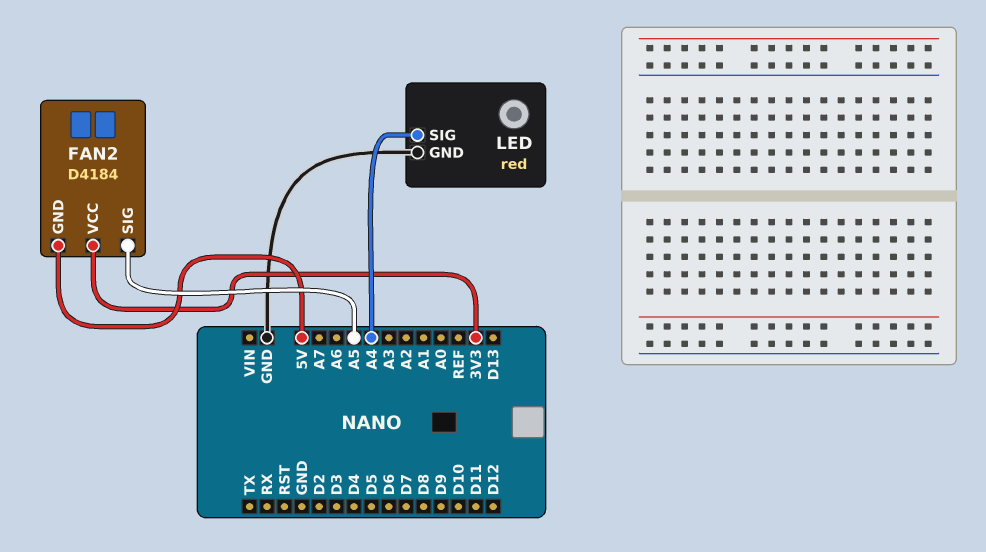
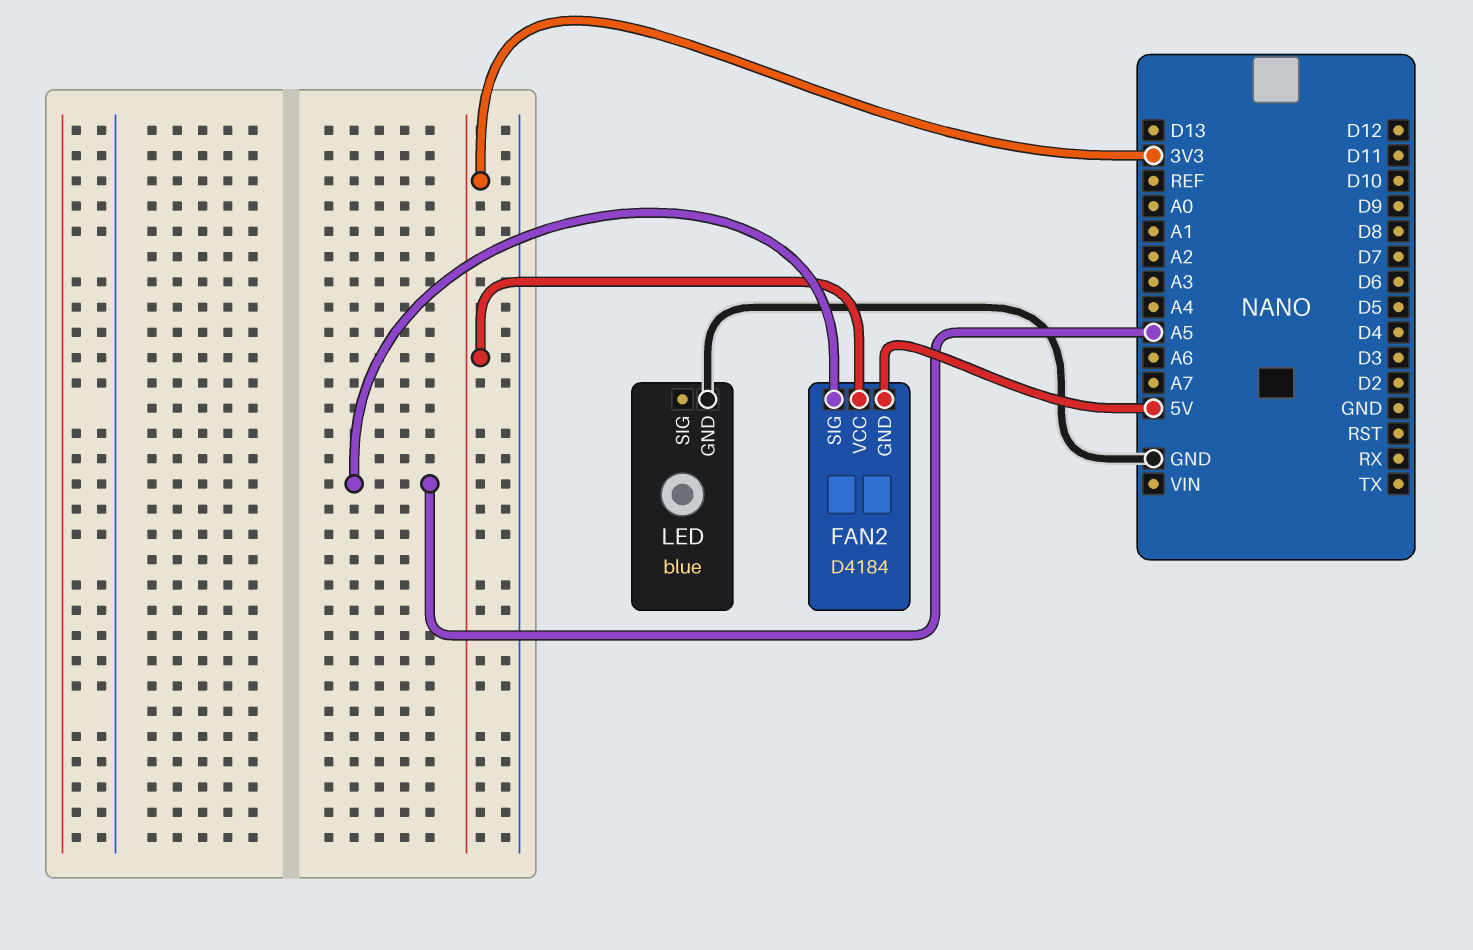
LED: red -> blue
LED pin SIG: A4 -> none

